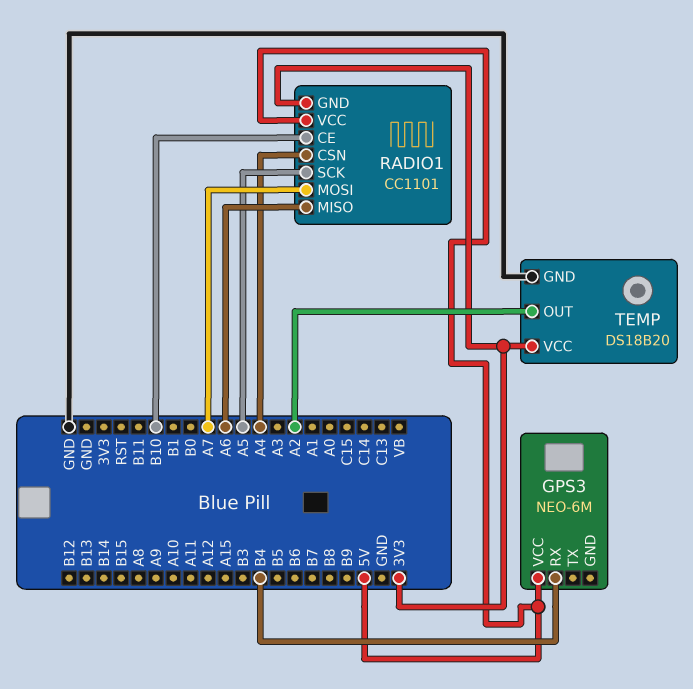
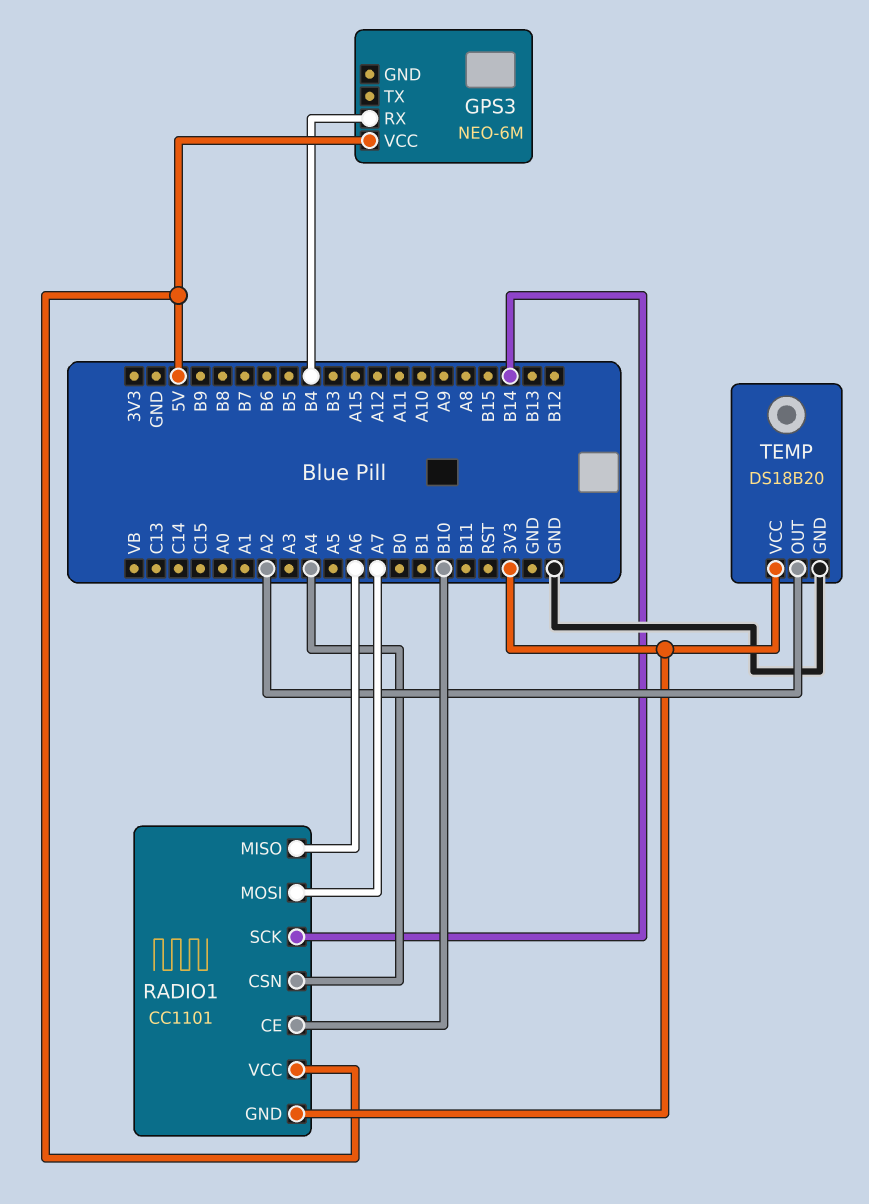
RADIO1 pin SCK: A5 -> B14

